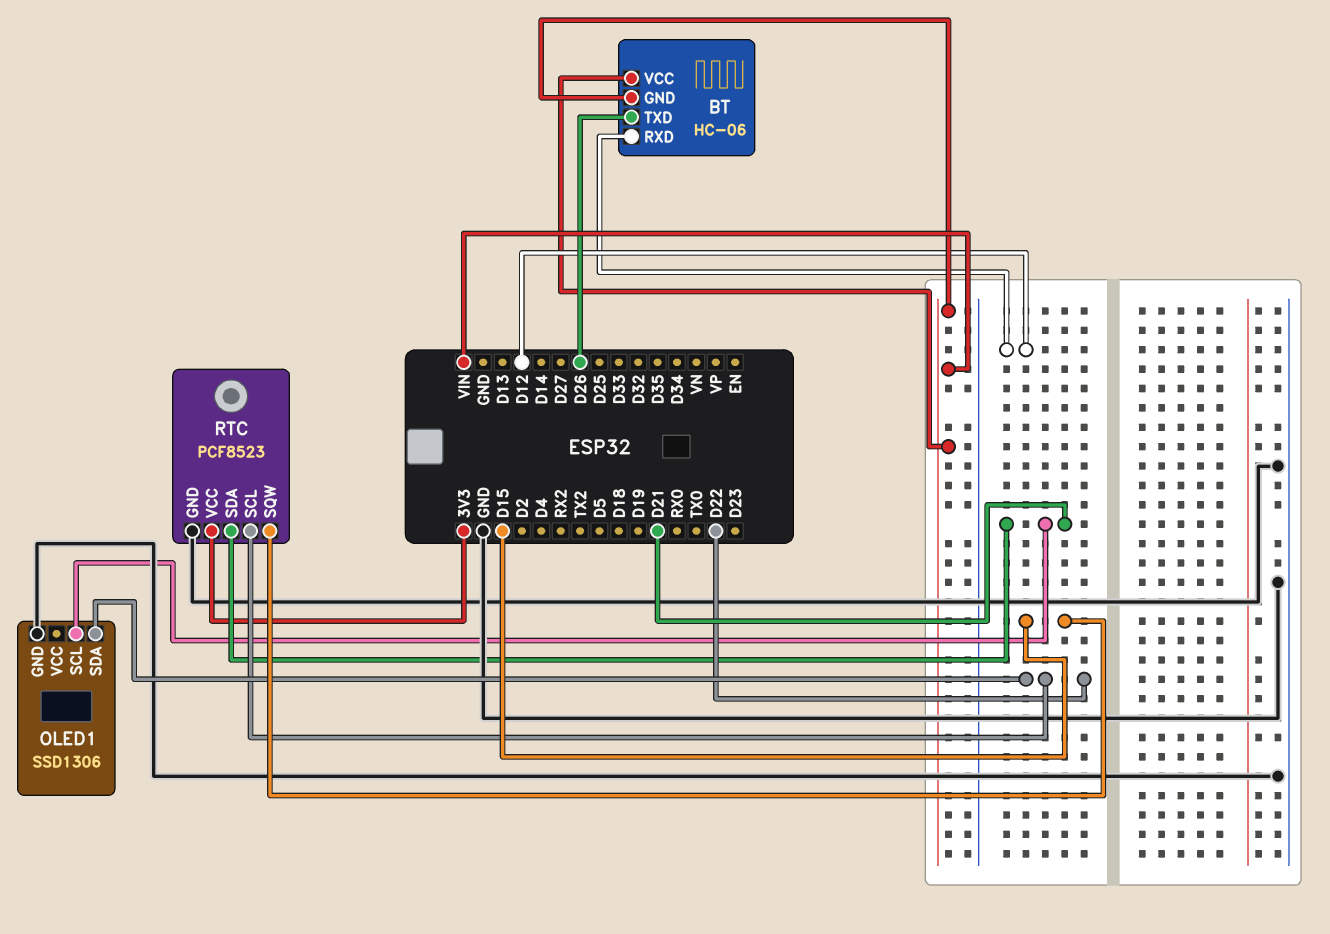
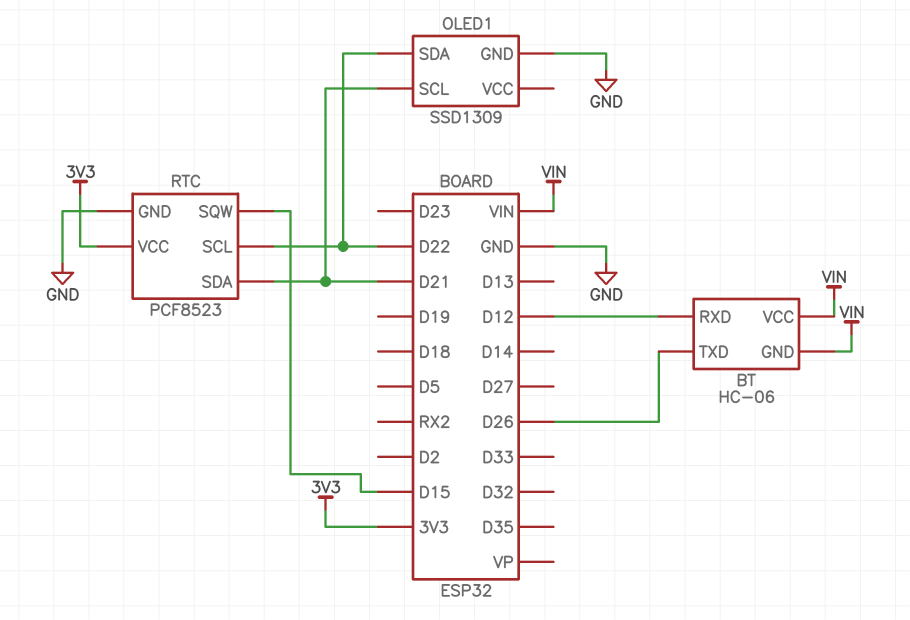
OLED1: SSD1306 -> SSD1309

